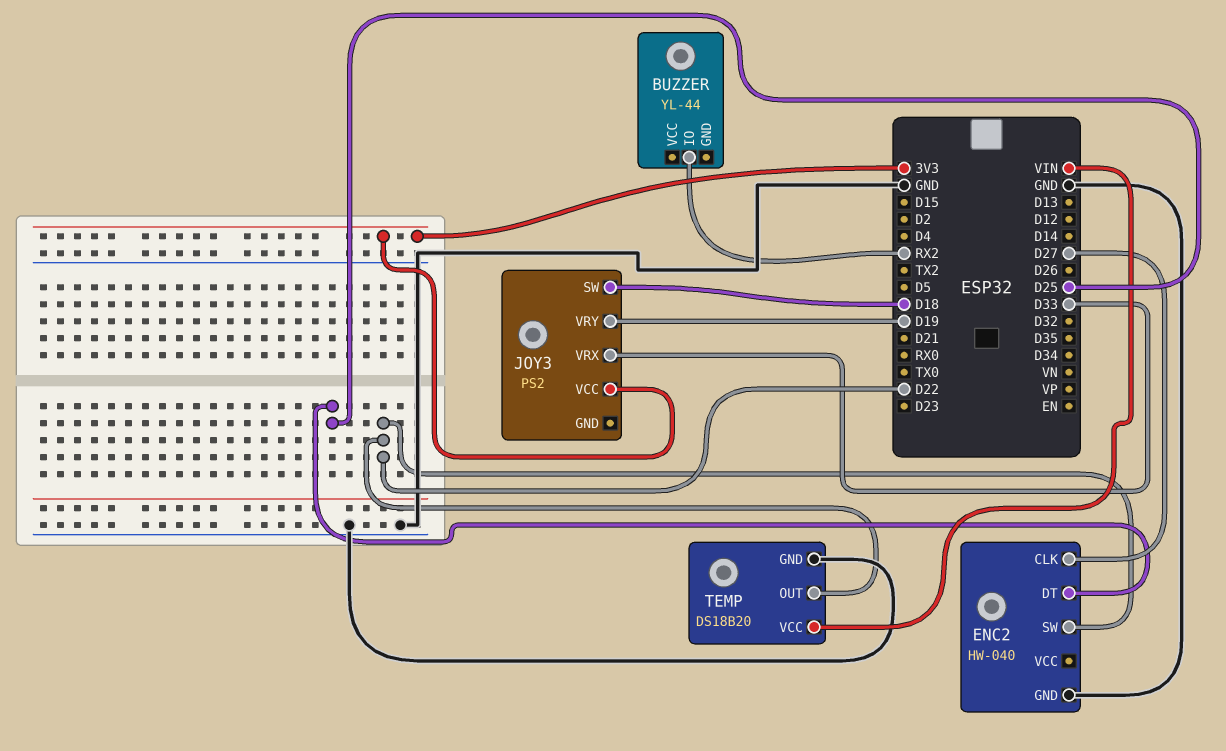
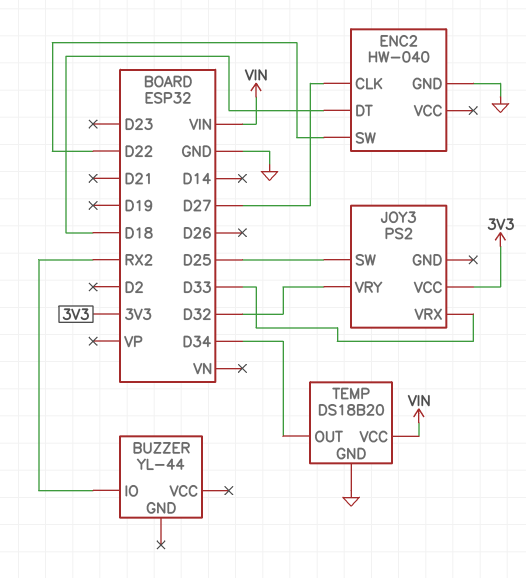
ENC2 pin DT: D25 -> D18
JOY3 pin SW: D18 -> D25
JOY3 pin VRY: D19 -> D32
TEMP pin OUT: D22 -> D34

